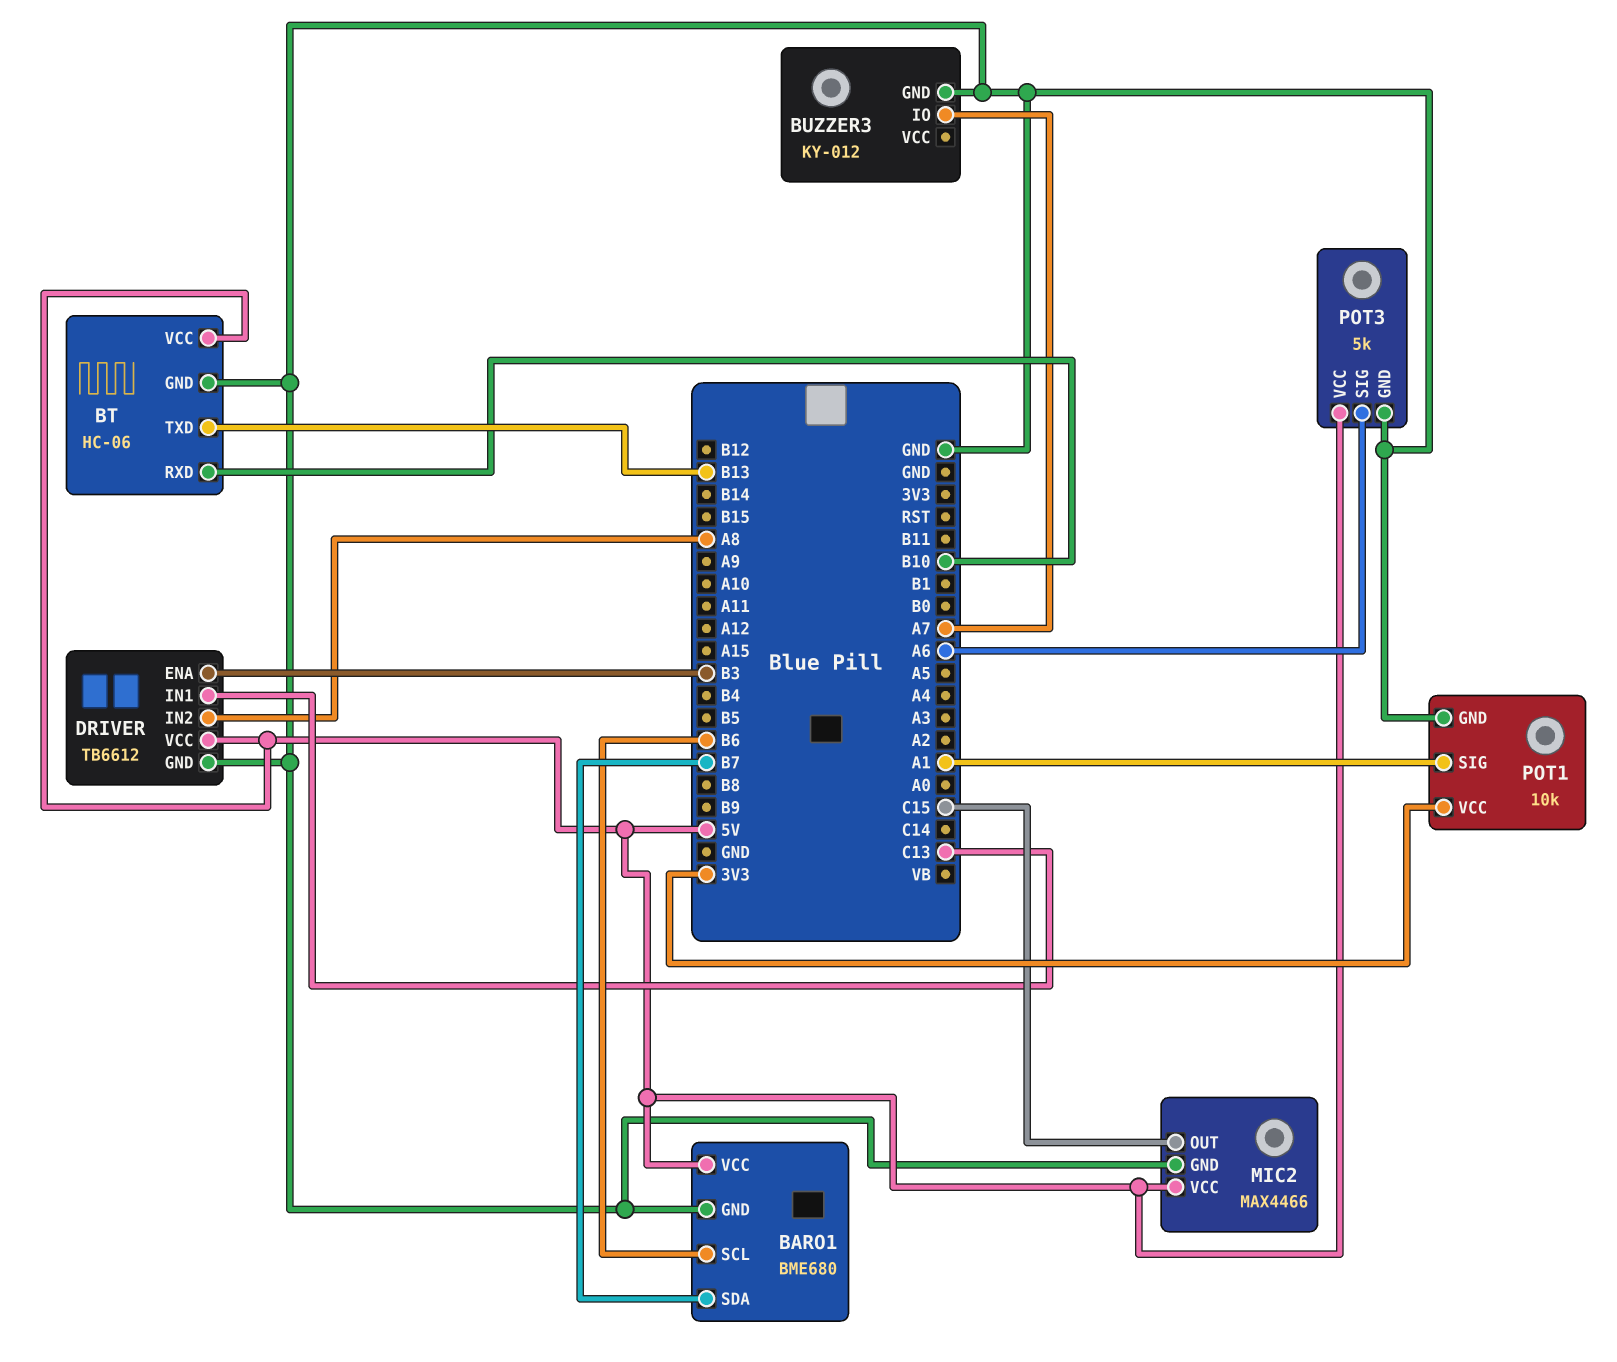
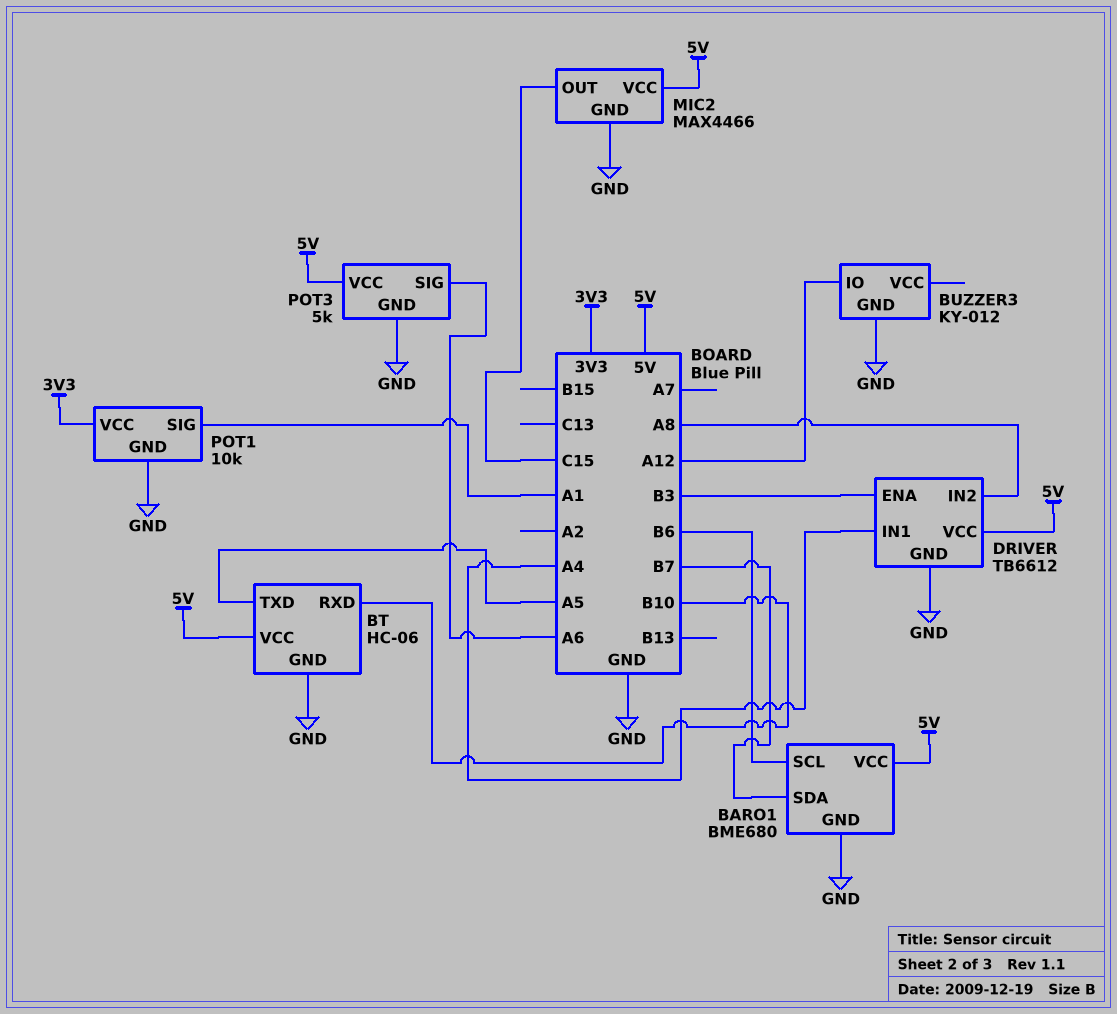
BT pin TXD: B13 -> A5
BUZZER3 pin IO: A7 -> A12
DRIVER pin IN1: C13 -> A4

